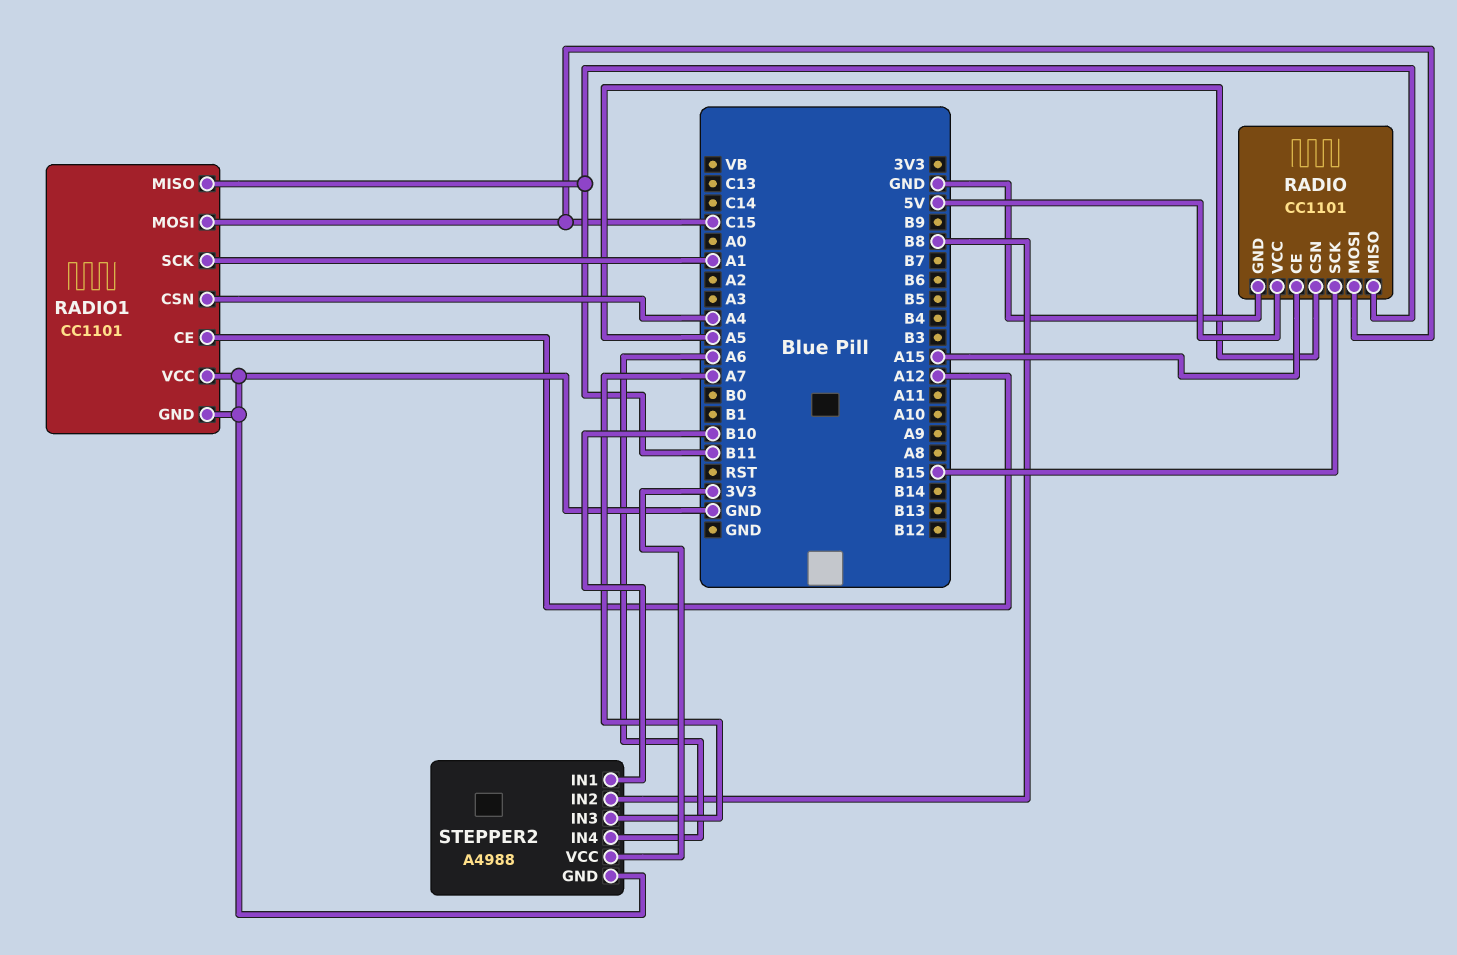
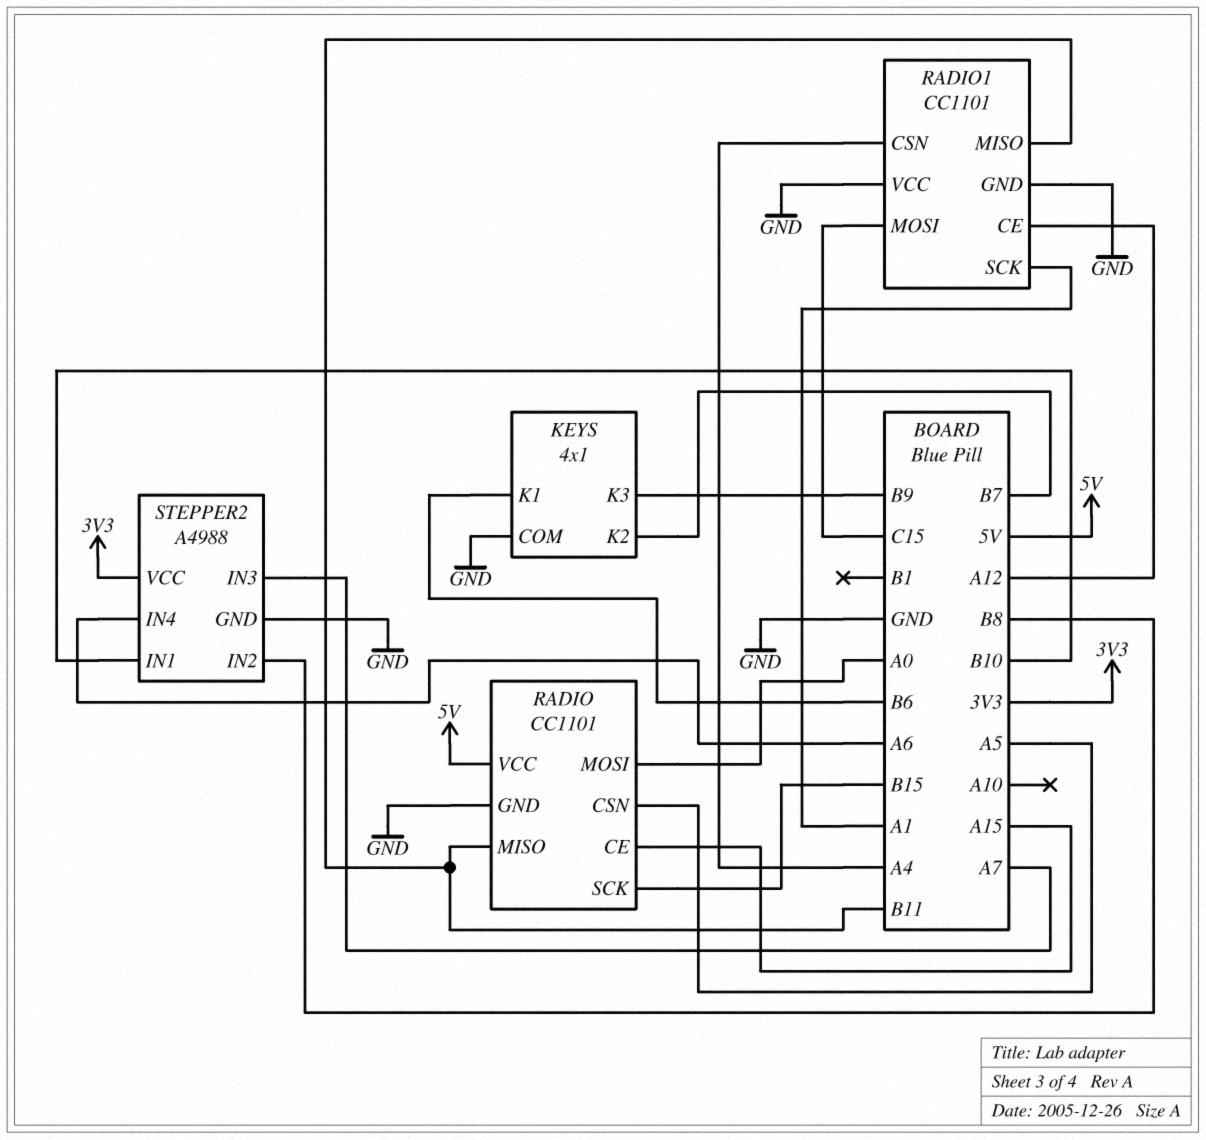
KEYS: none -> 4x1
KEYS pin COM: none -> GND
KEYS pin K1: none -> B6
KEYS pin K2: none -> B7
KEYS pin K3: none -> B9
RADIO pin MOSI: C15 -> A0

